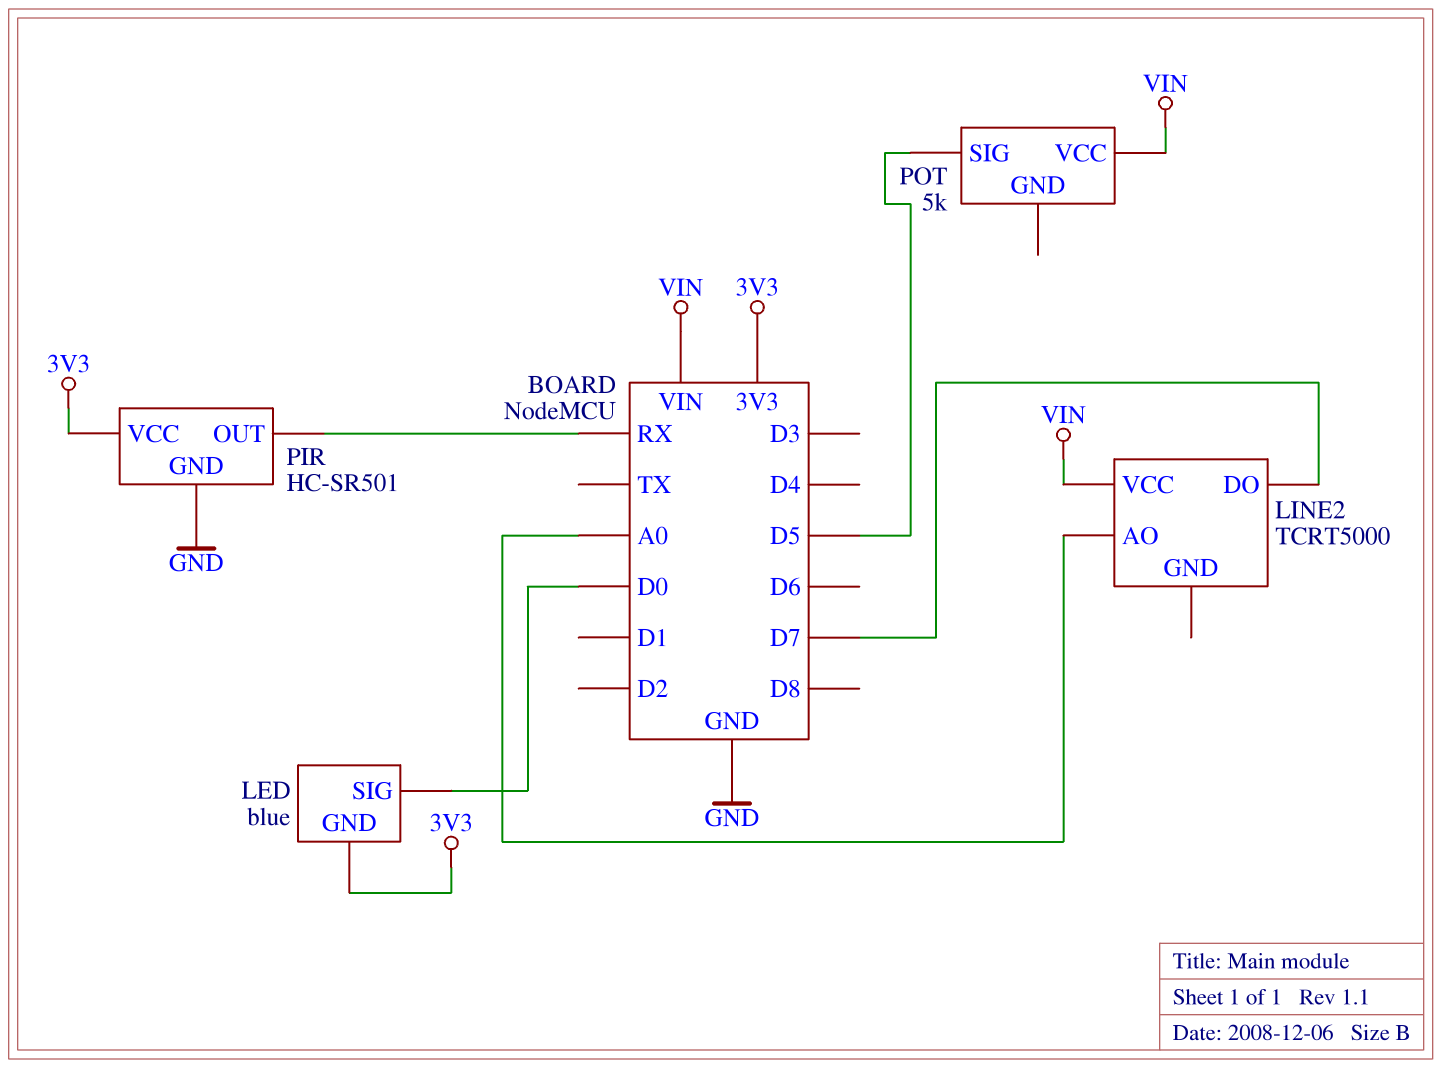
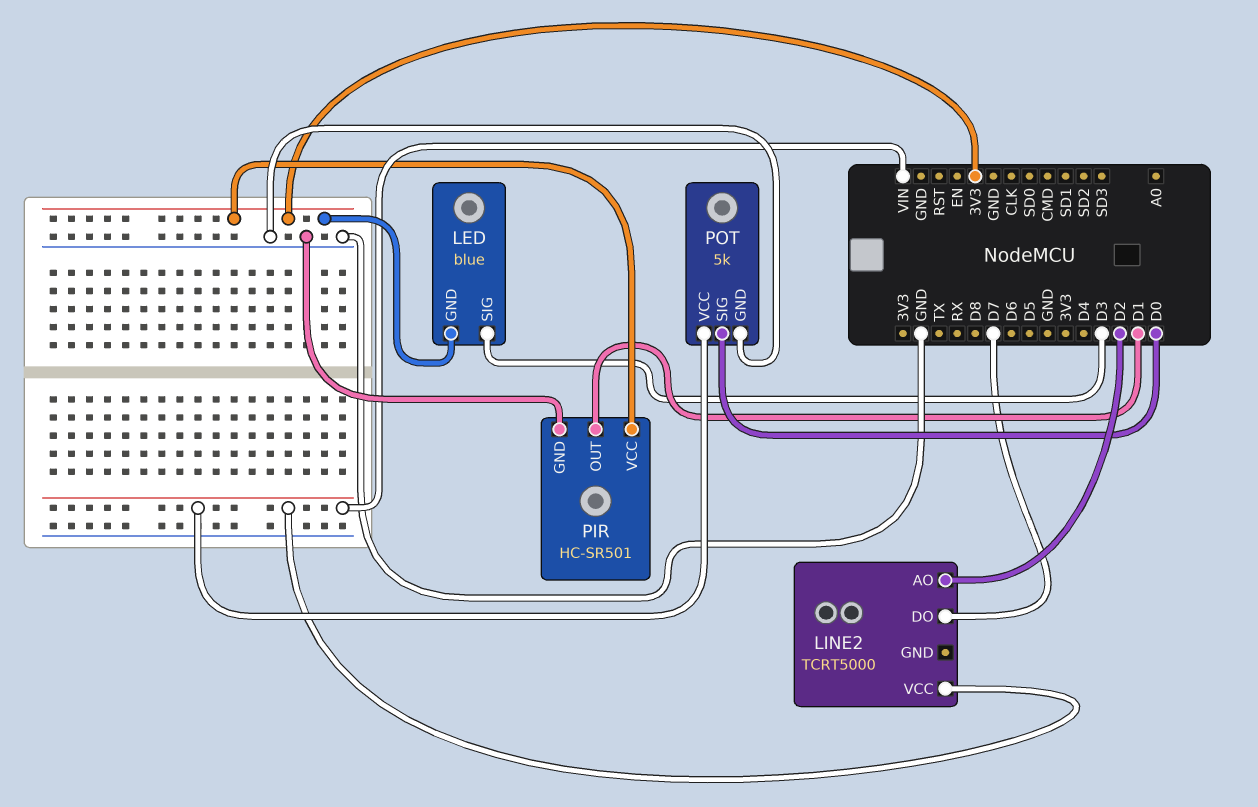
LED pin SIG: D0 -> D3
LINE2 pin AO: A0 -> D2
PIR pin OUT: RX -> D1
POT pin GND: none -> GND
POT pin SIG: D5 -> D0

